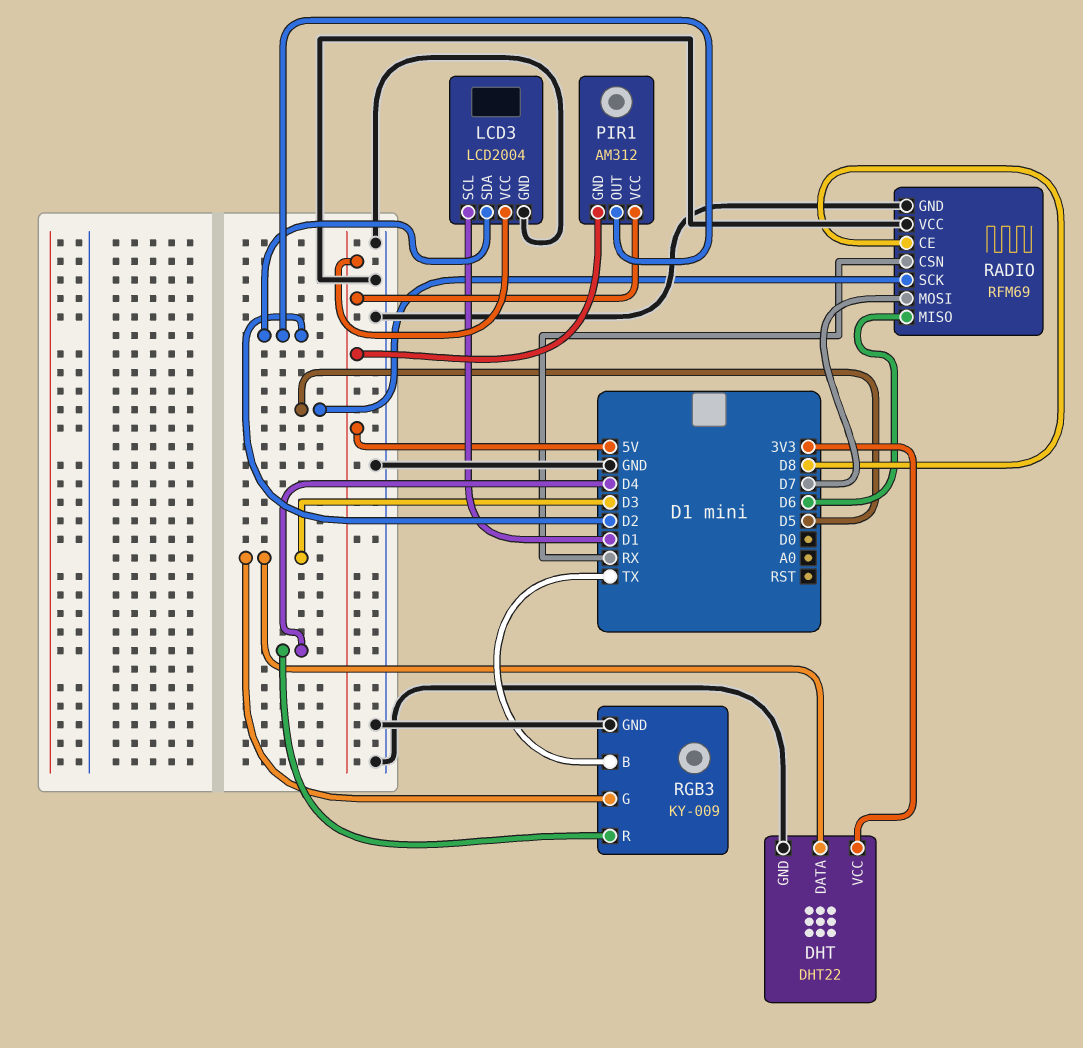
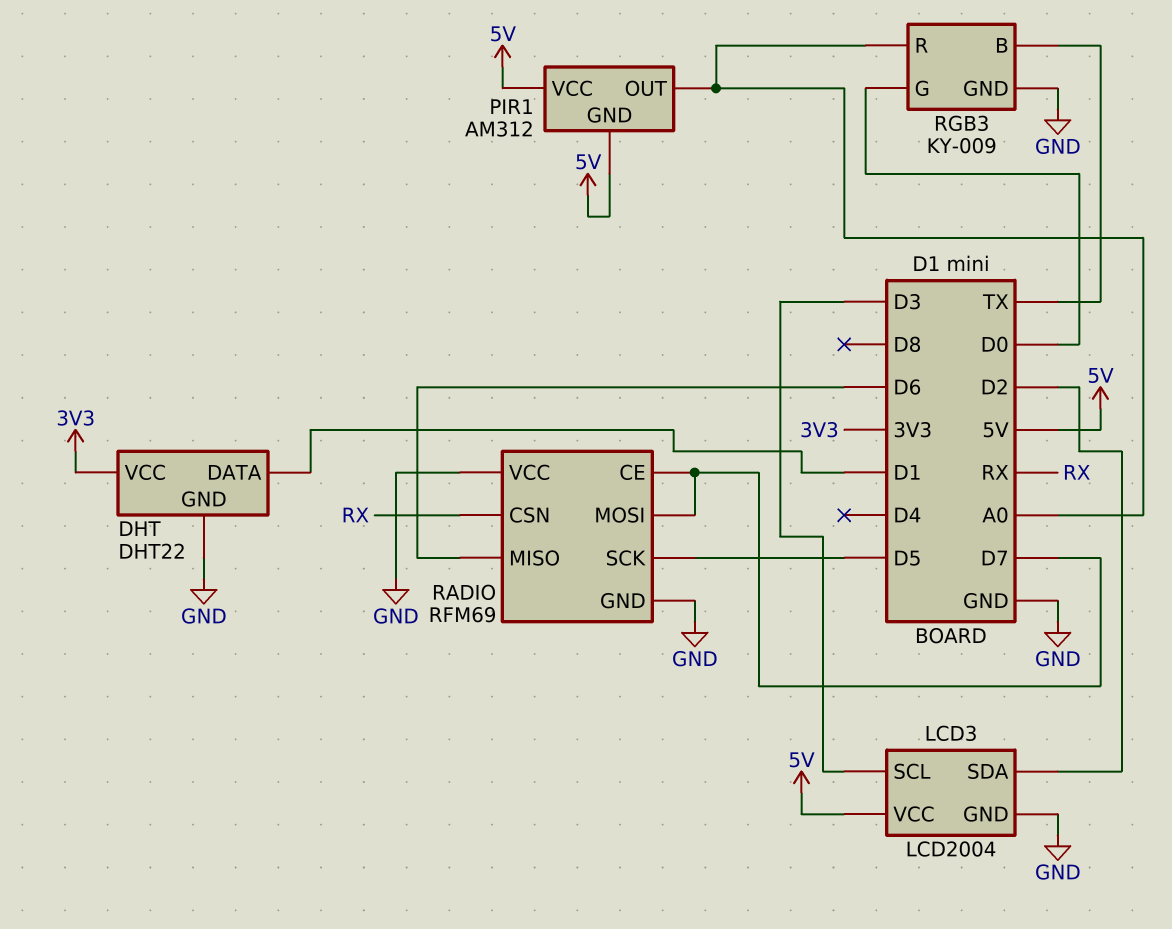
DHT pin DATA: D3 -> D1
LCD3 pin SCL: D1 -> D3
PIR1 pin OUT: D2 -> A0
RADIO pin CE: D8 -> D7
RGB3 pin G: D3 -> D0
RGB3 pin R: D4 -> A0

